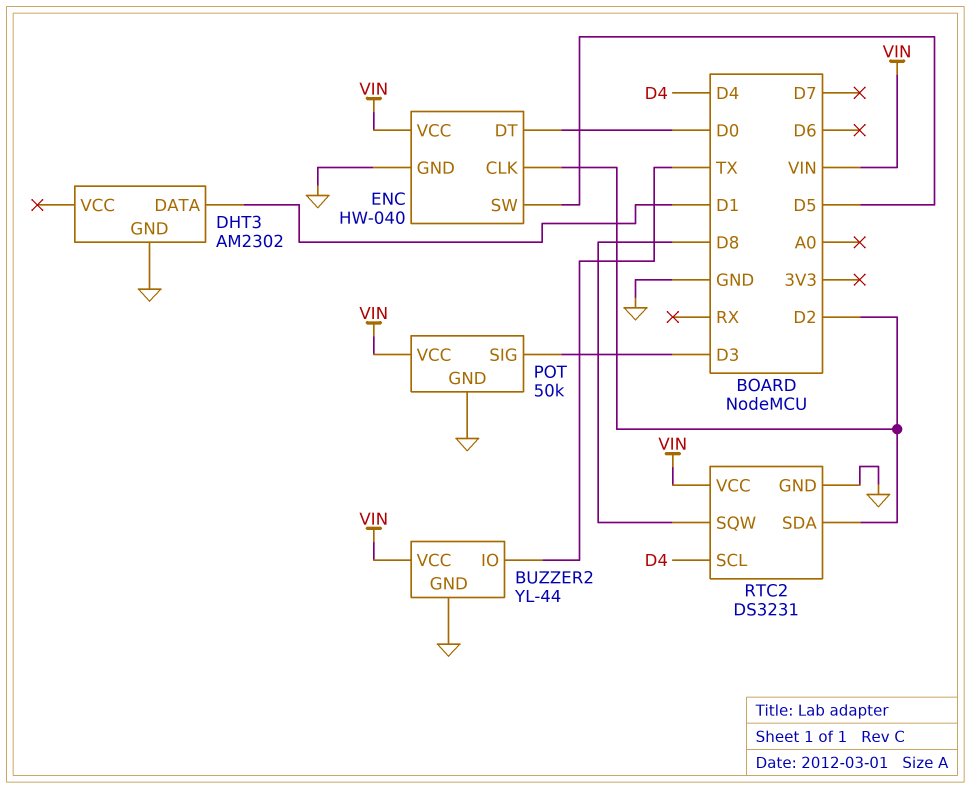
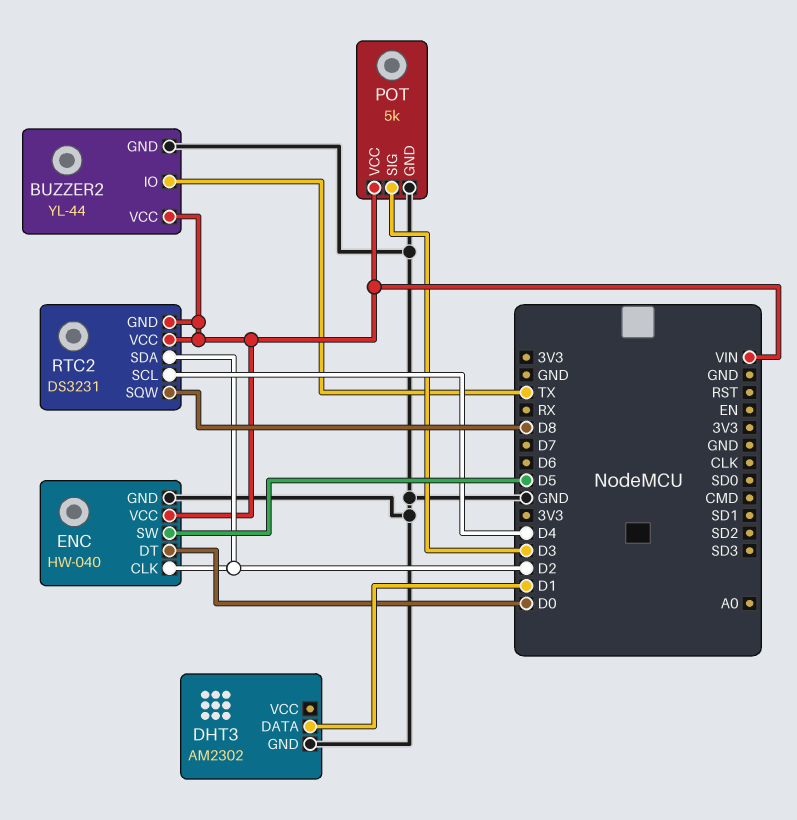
POT: 50k -> 5k
RTC2 pin GND: GND -> VIN

